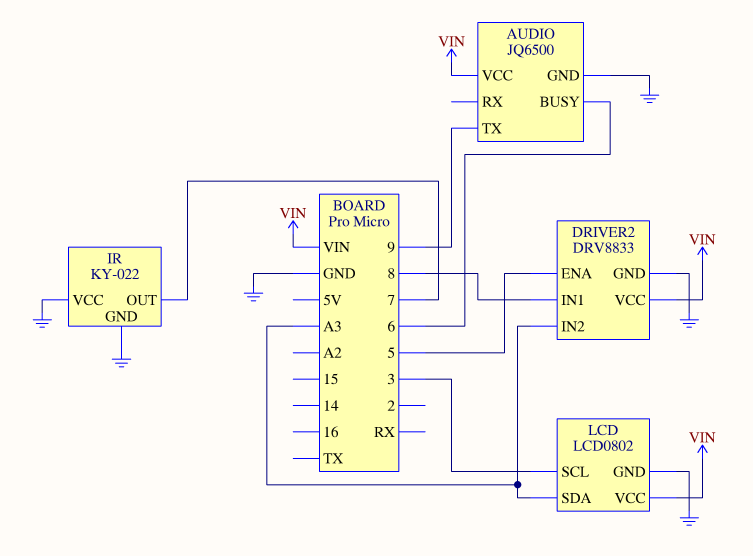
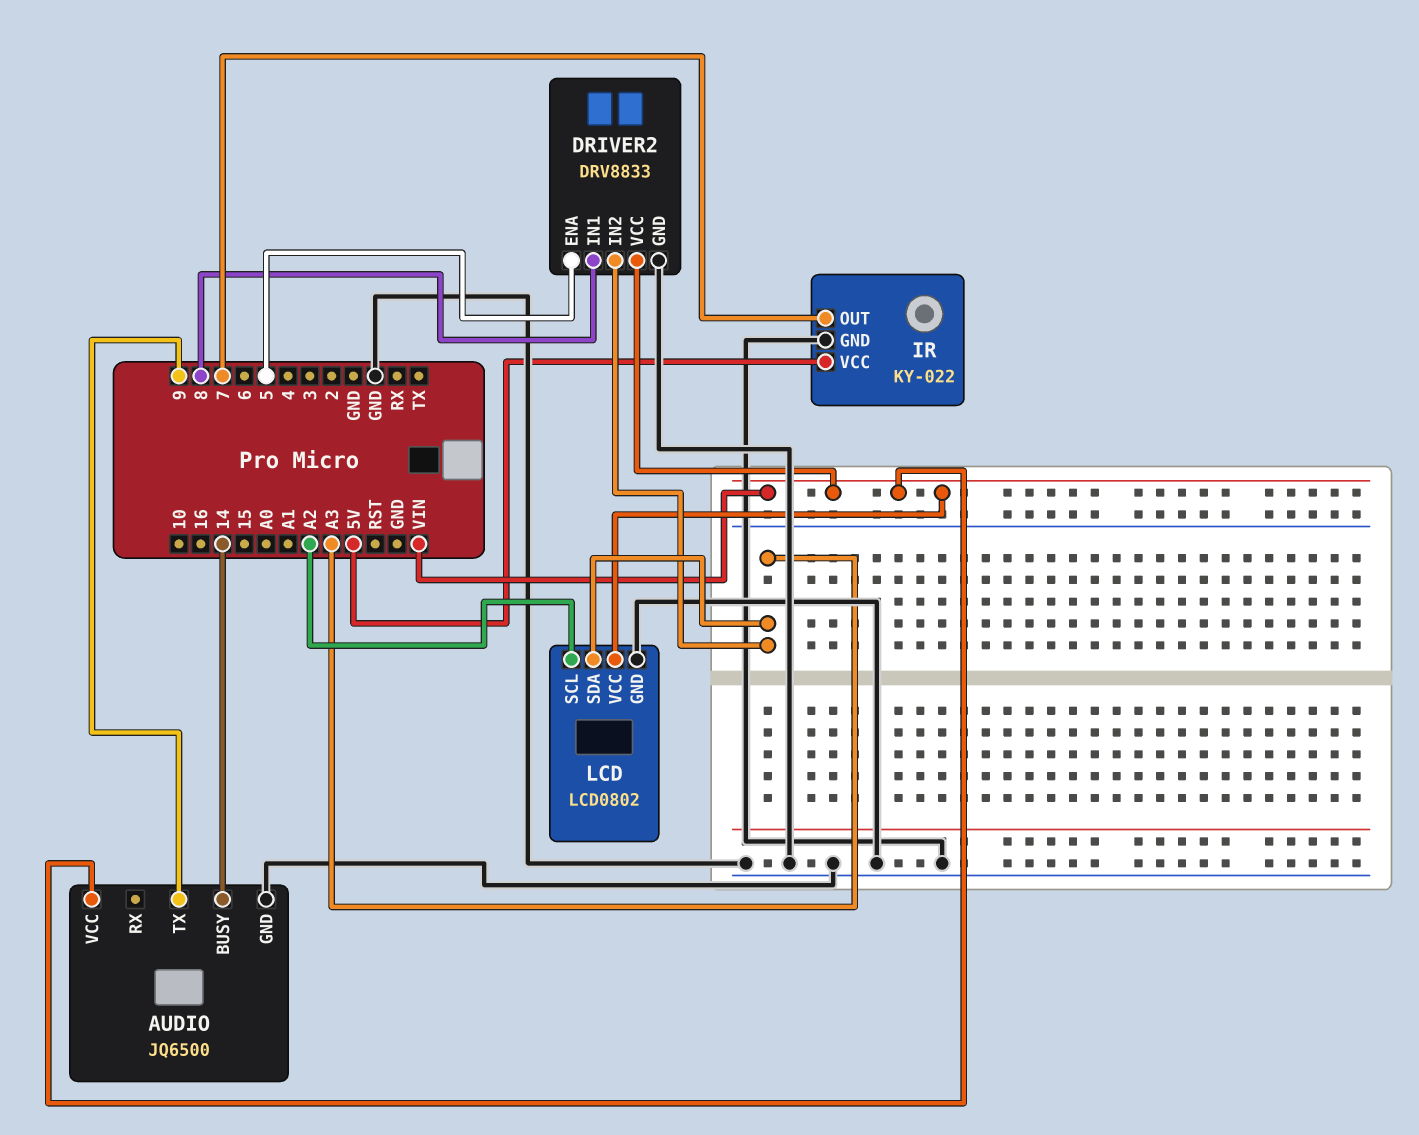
AUDIO pin BUSY: 6 -> 14
IR pin VCC: GND -> 5V
LCD pin SCL: 3 -> A2

